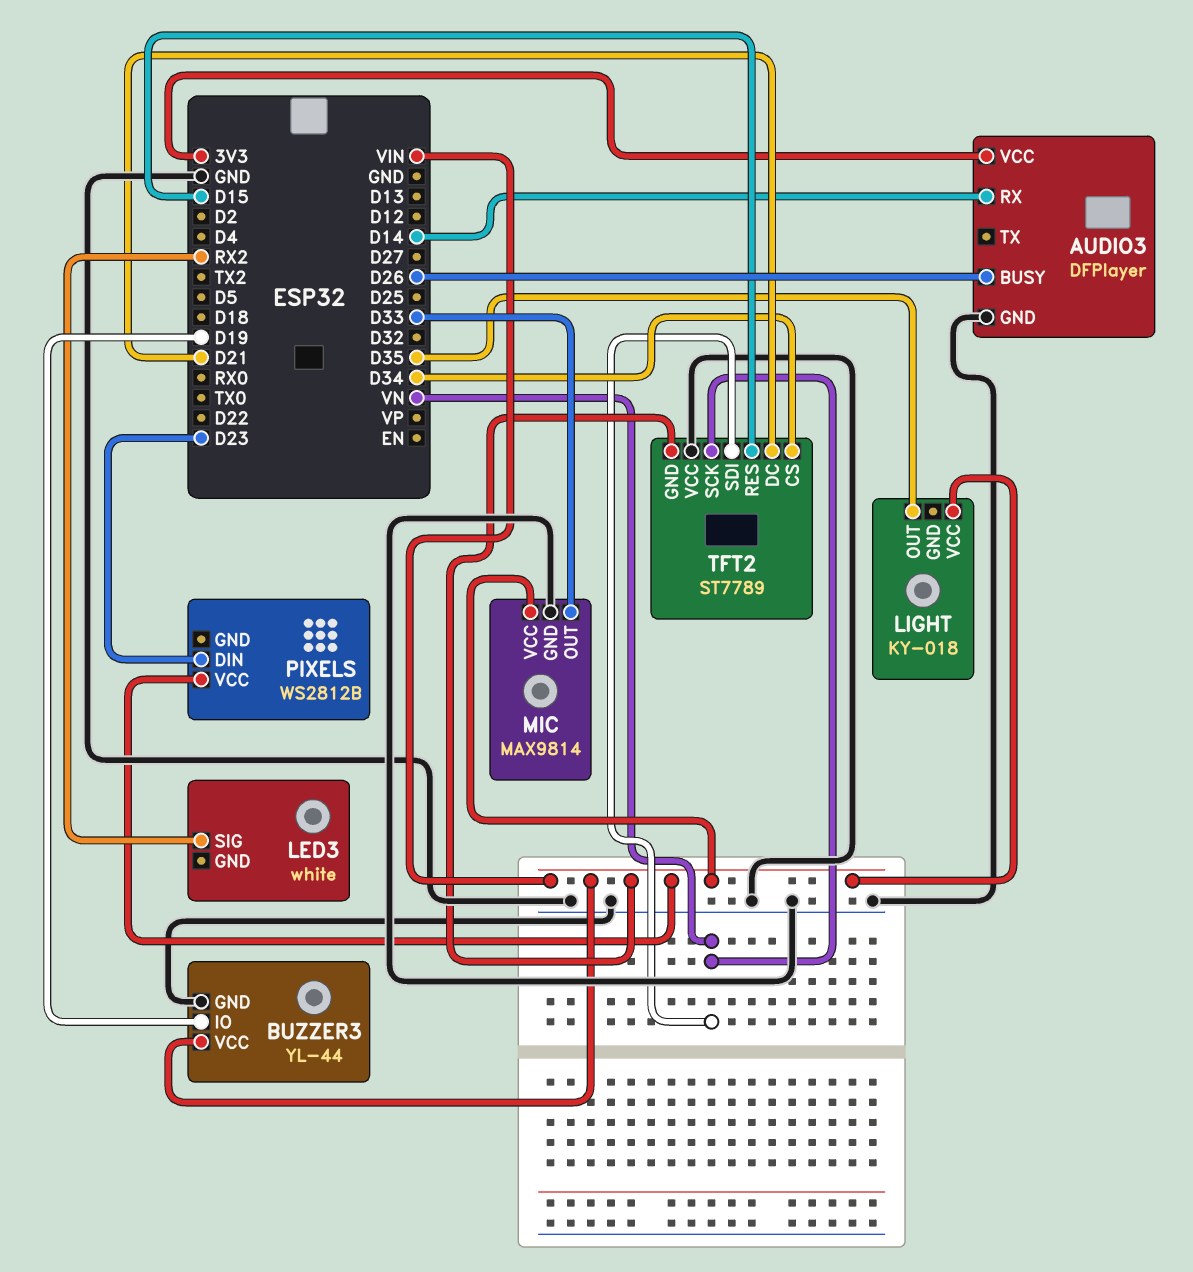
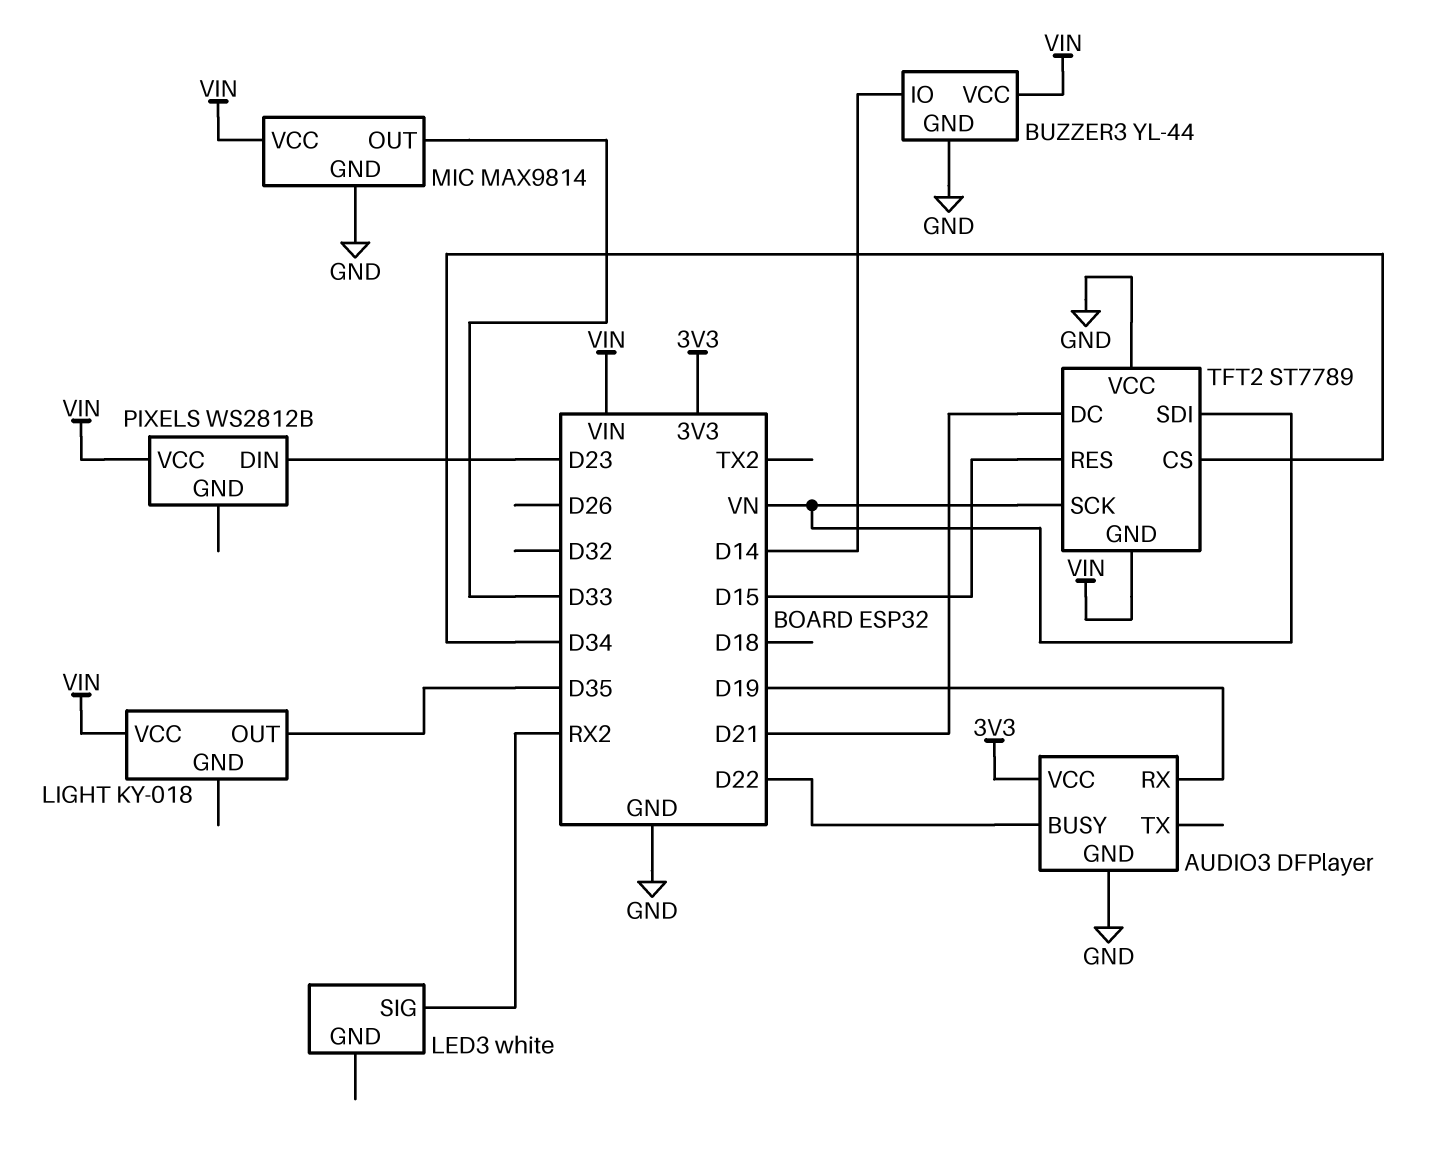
AUDIO3 pin BUSY: D26 -> D22
AUDIO3 pin RX: D14 -> D19
BUZZER3 pin IO: D19 -> D14

